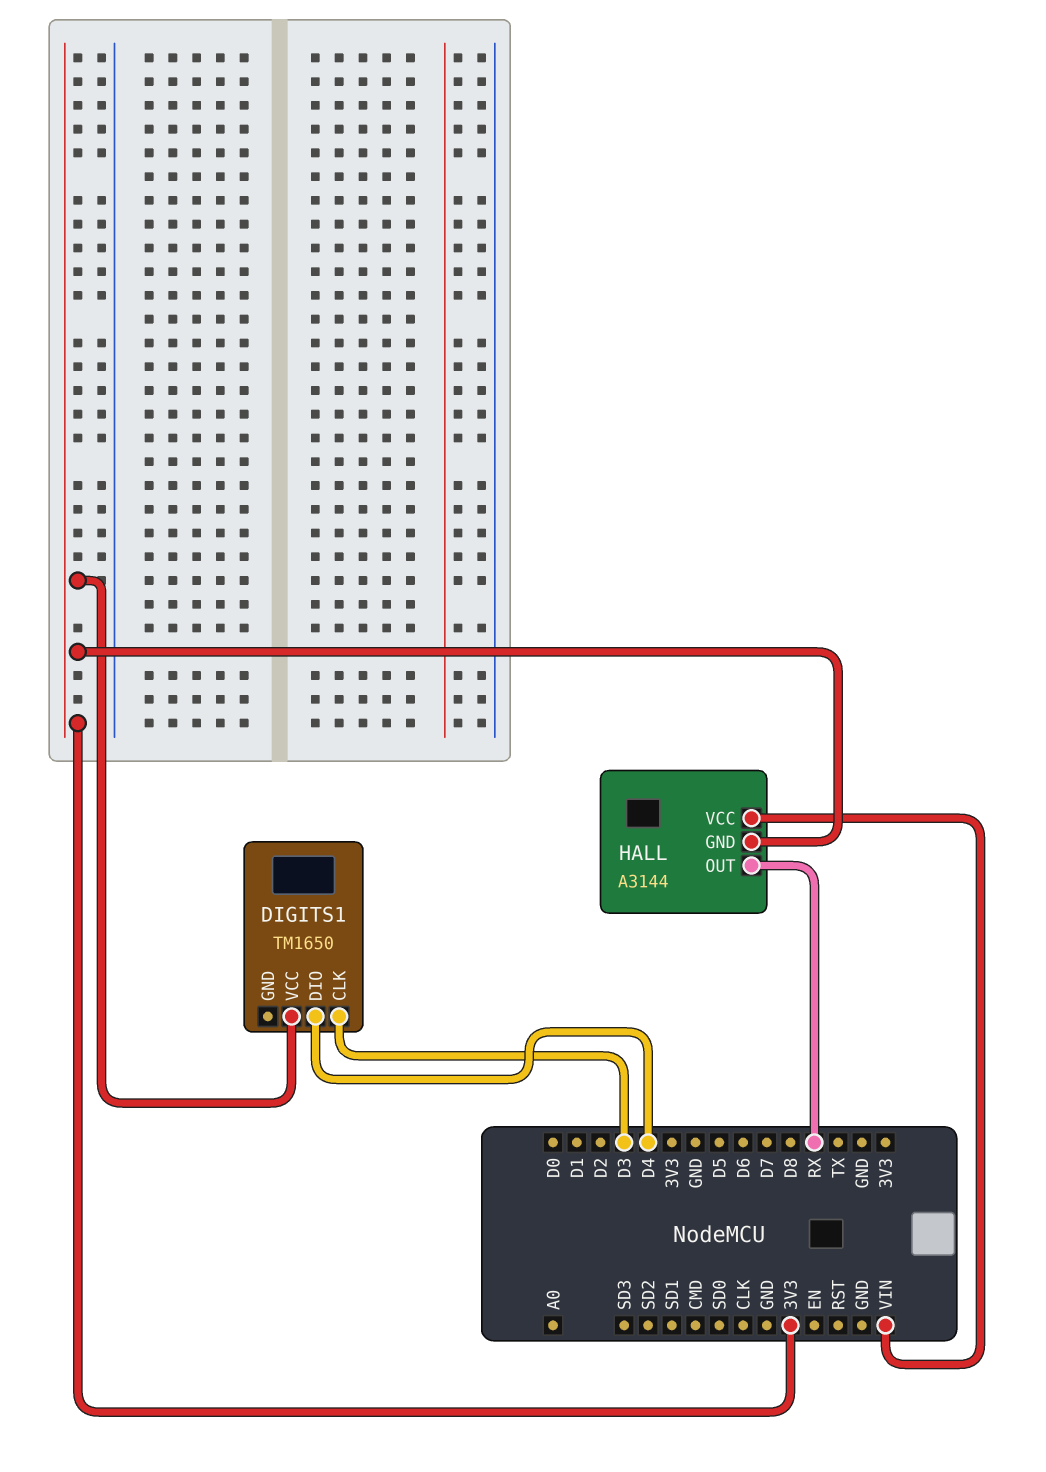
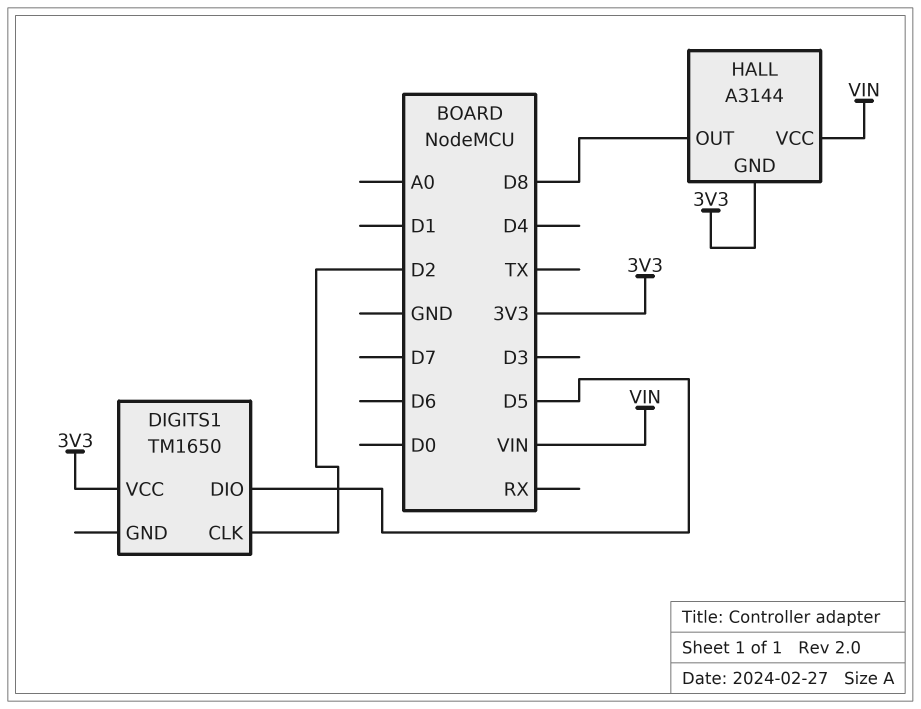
DIGITS1 pin CLK: D3 -> D2
DIGITS1 pin DIO: D4 -> D5
HALL pin OUT: RX -> D8

